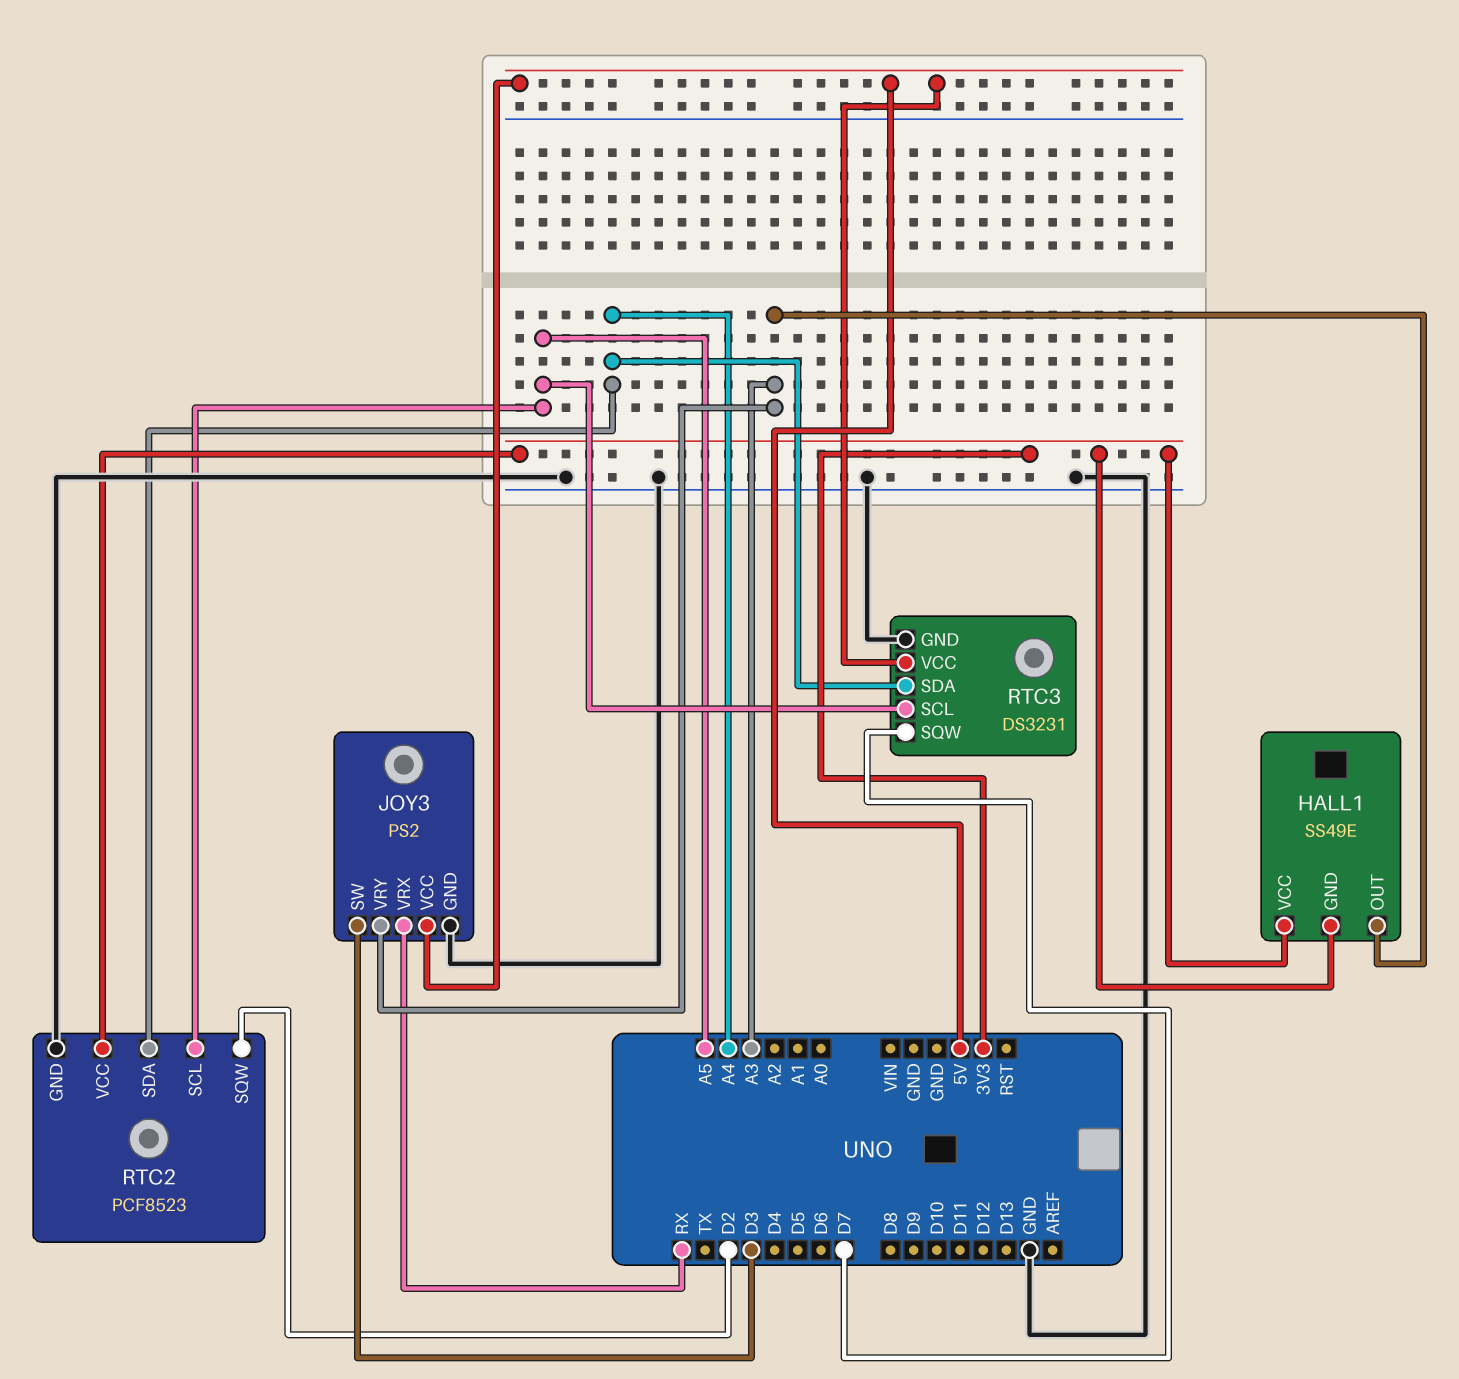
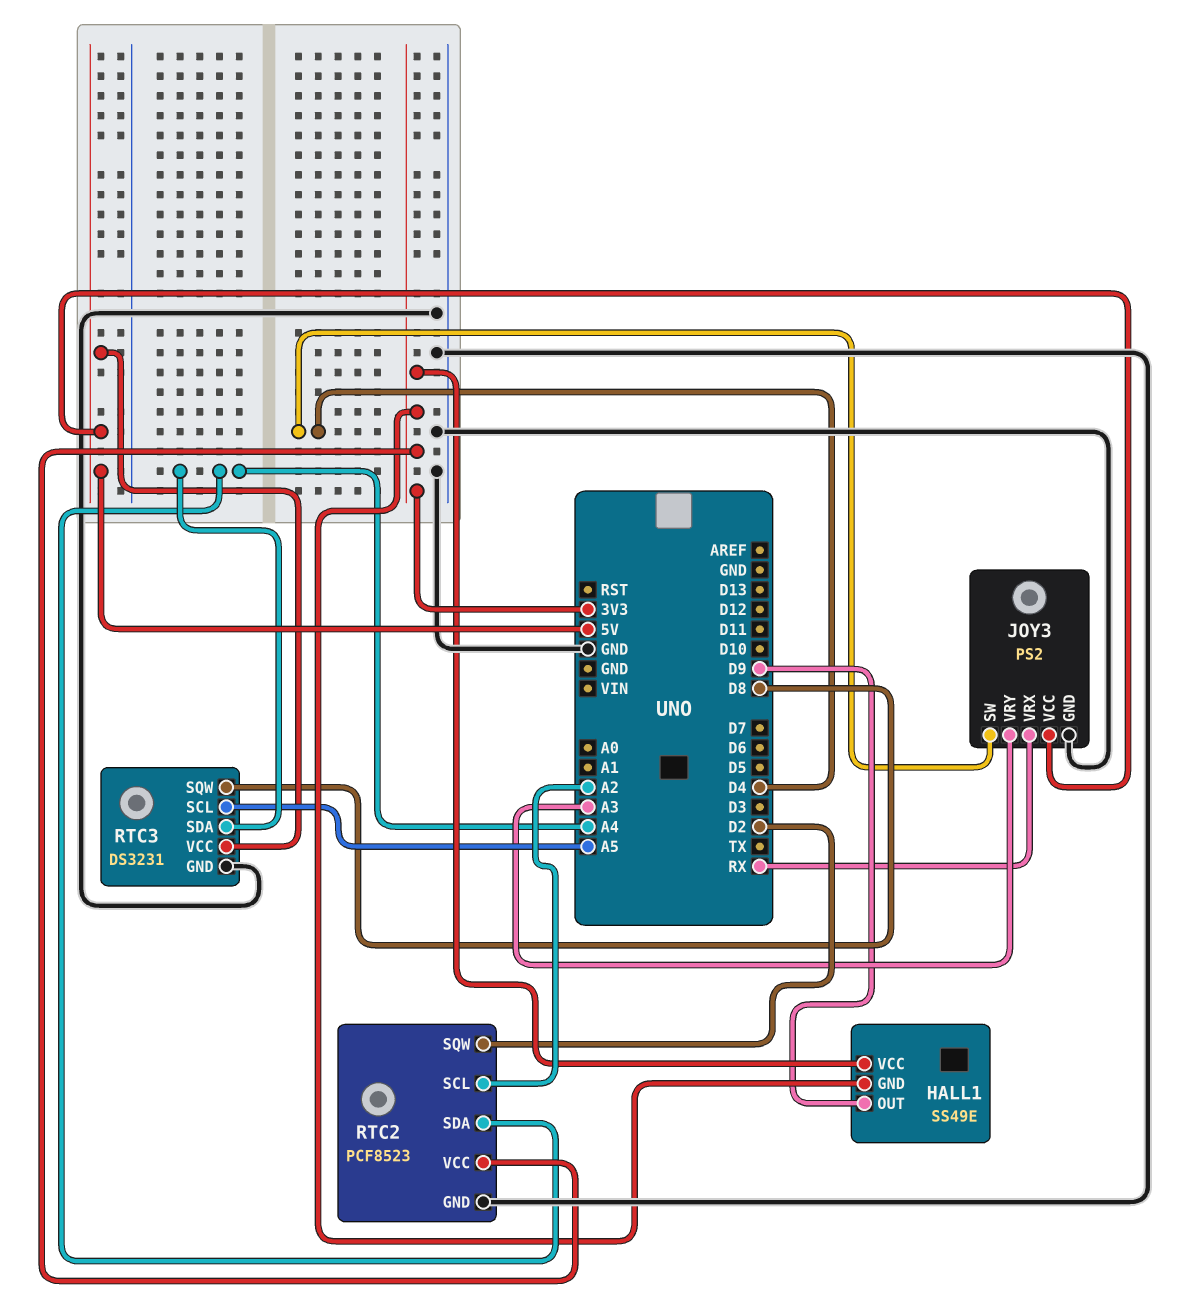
HALL1 pin OUT: A3 -> D9
JOY3 pin SW: D3 -> D4
RTC2 pin SCL: A5 -> A2
RTC3 pin SQW: D7 -> D8

